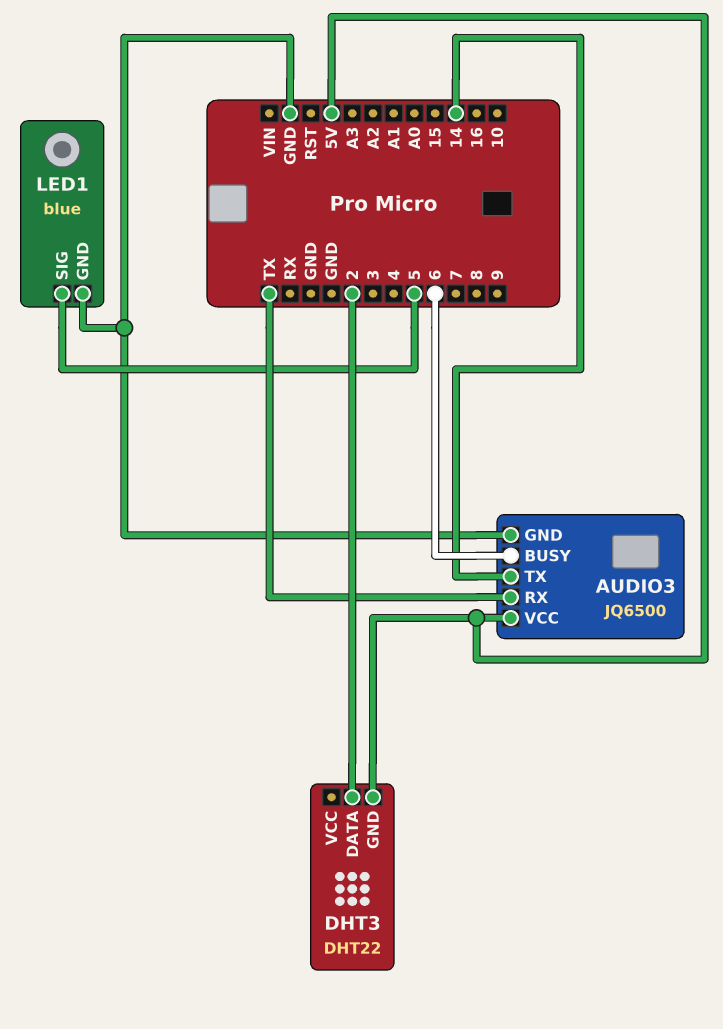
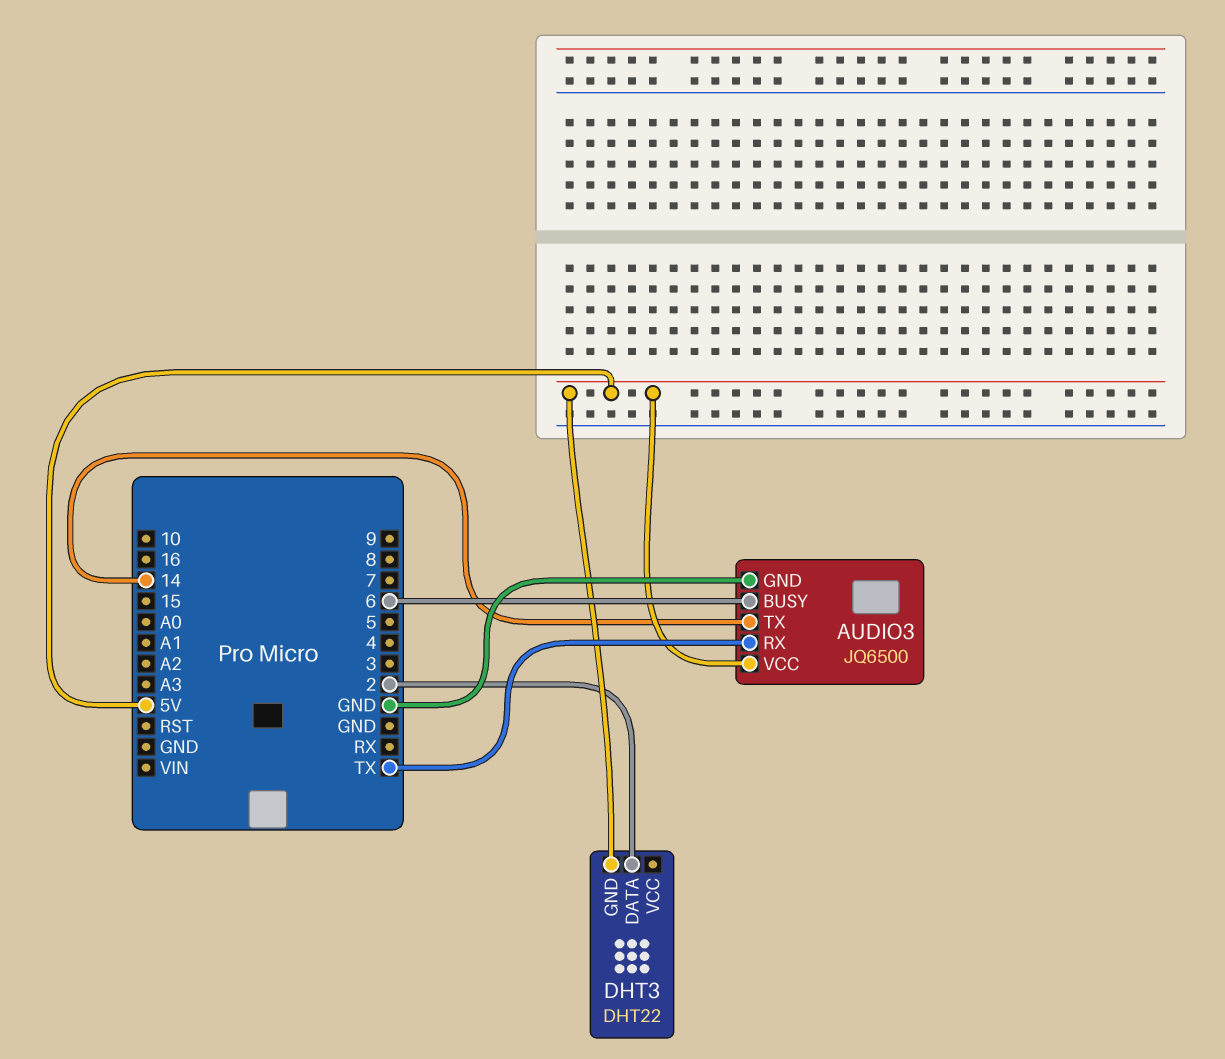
LED1: blue -> none
LED1 pin GND: GND -> none
LED1 pin SIG: 5 -> none

